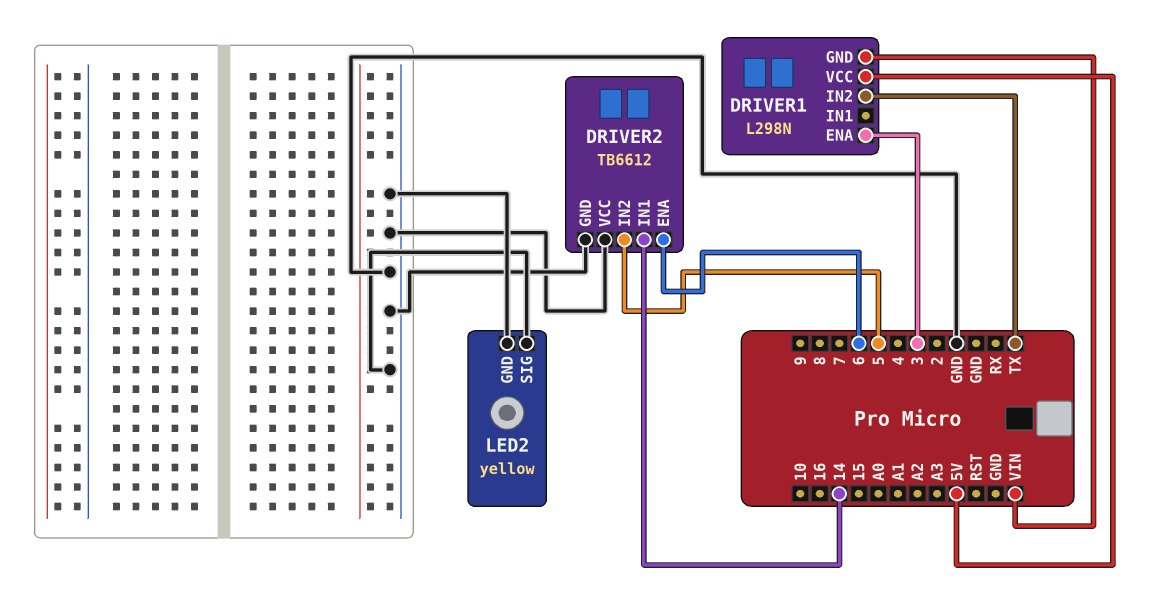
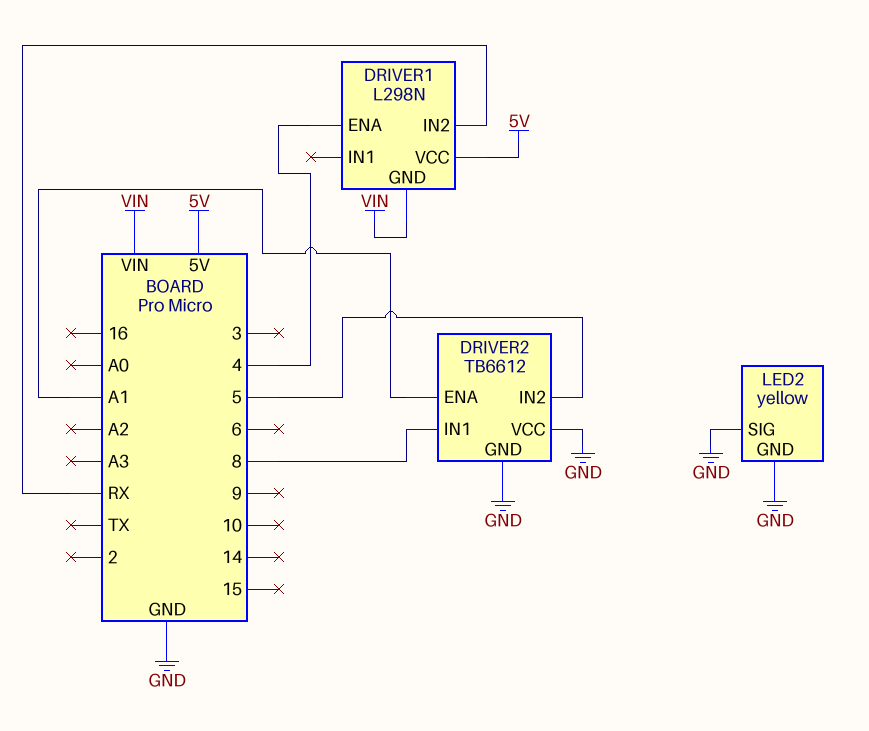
DRIVER1 pin ENA: 3 -> 4
DRIVER1 pin IN2: TX -> RX
DRIVER2 pin ENA: 6 -> A1
DRIVER2 pin IN1: 14 -> 8

